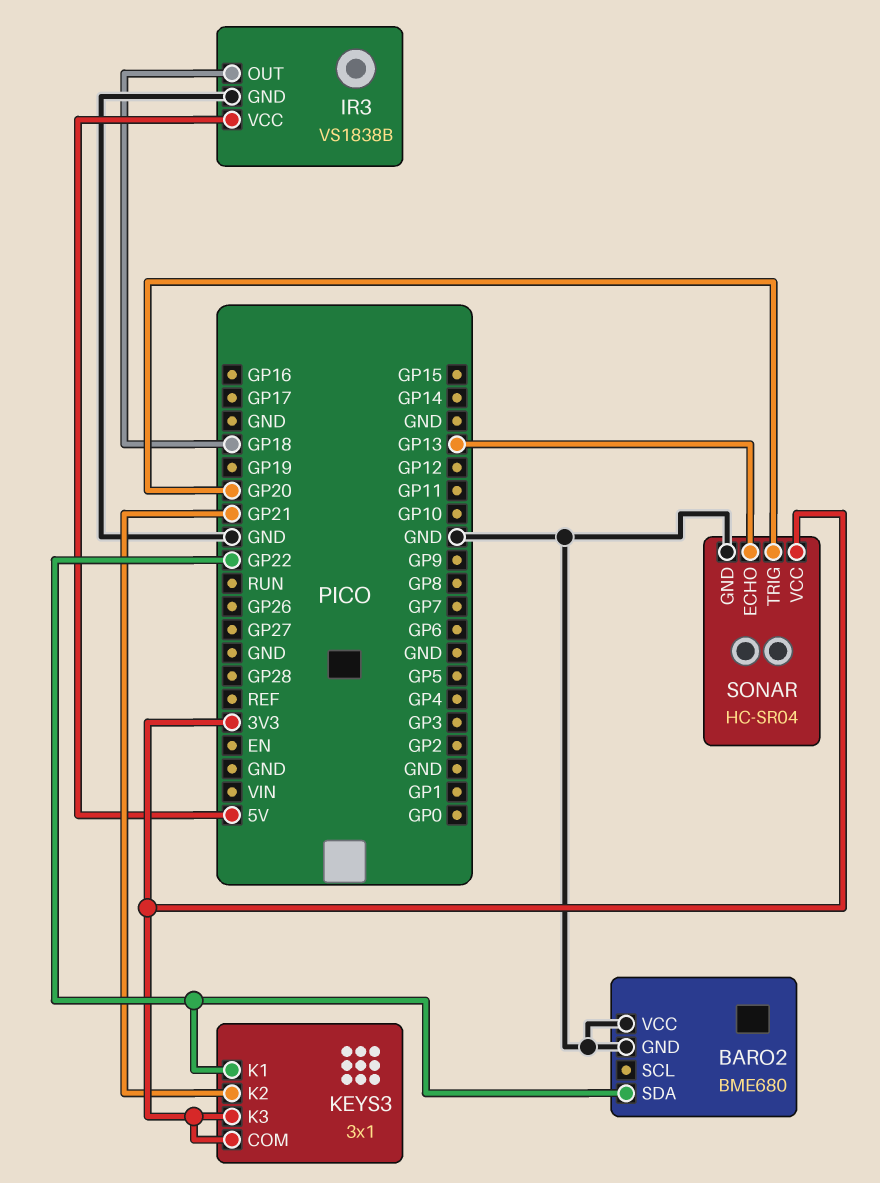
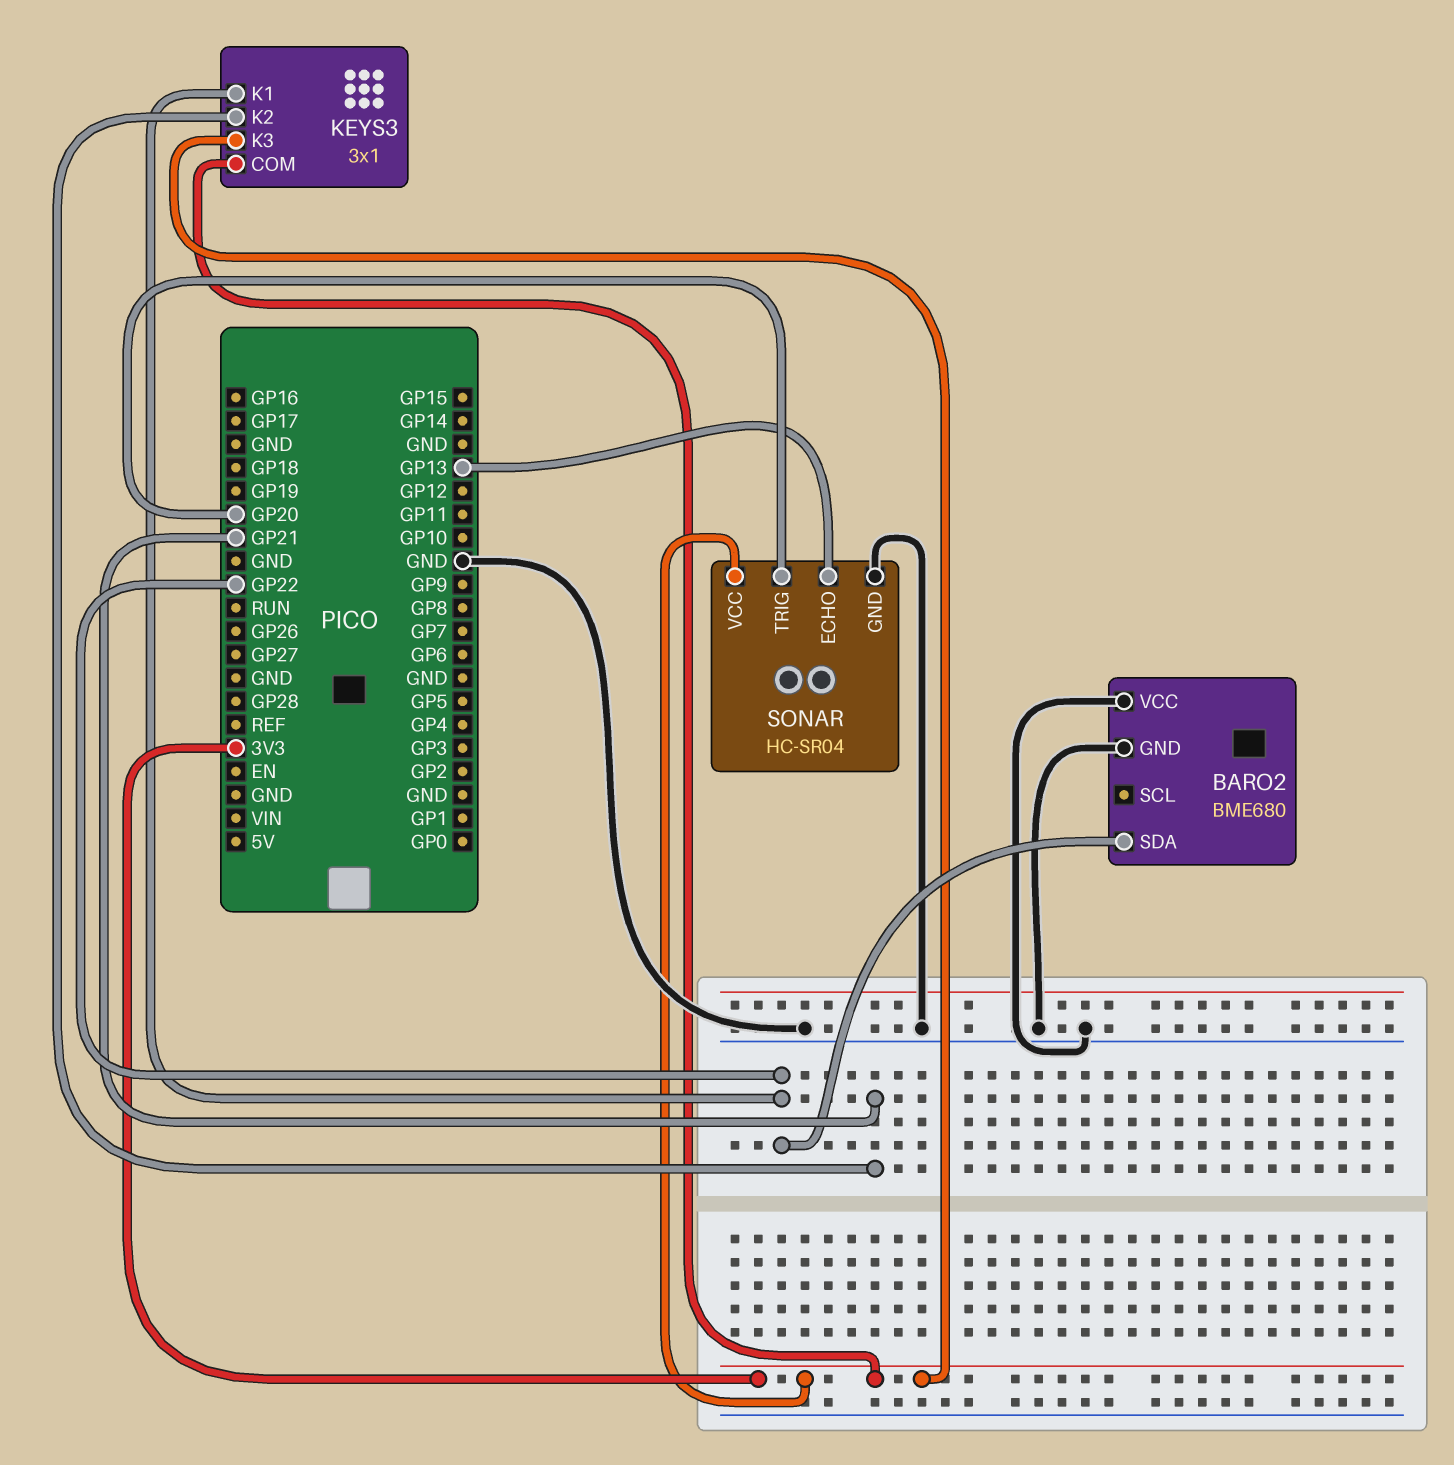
IR3: VS1838B -> none
IR3 pin GND: GND -> none
IR3 pin OUT: GP18 -> none
IR3 pin VCC: 5V -> none

